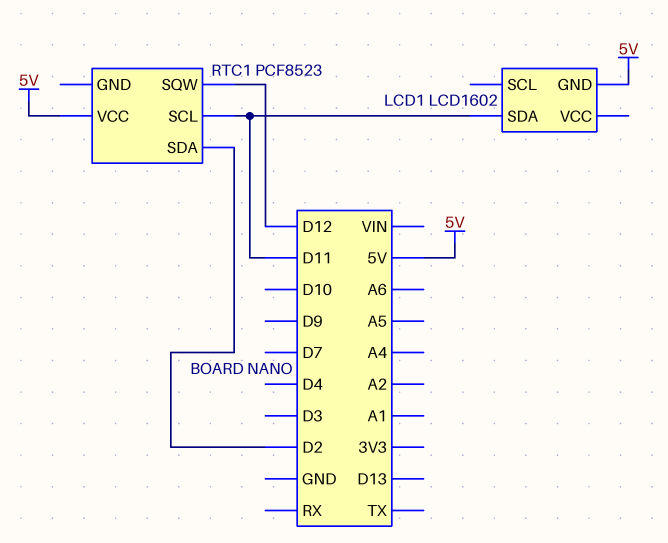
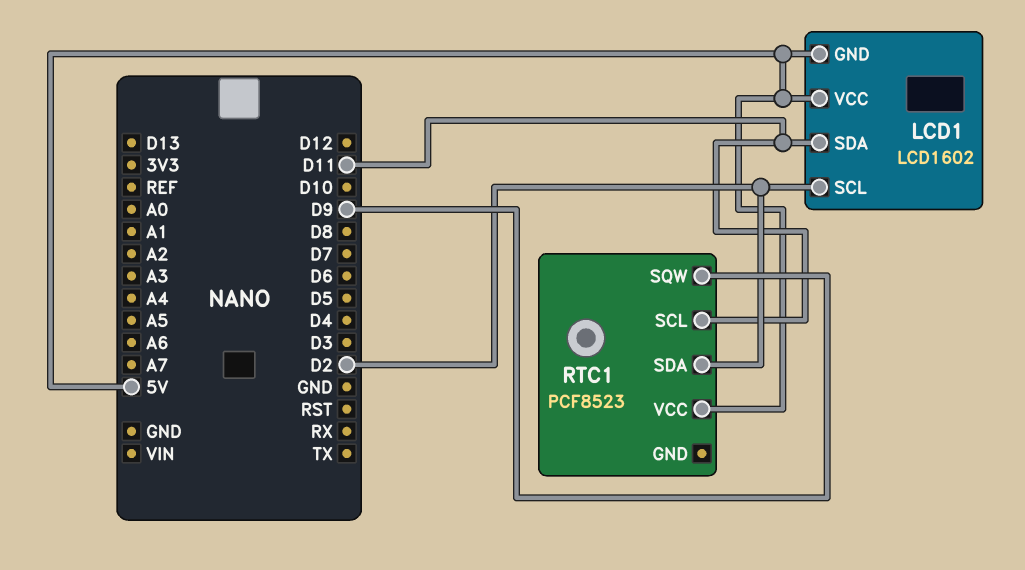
LCD1 pin SCL: none -> D2
LCD1 pin VCC: none -> 5V
RTC1 pin SQW: D12 -> D9

